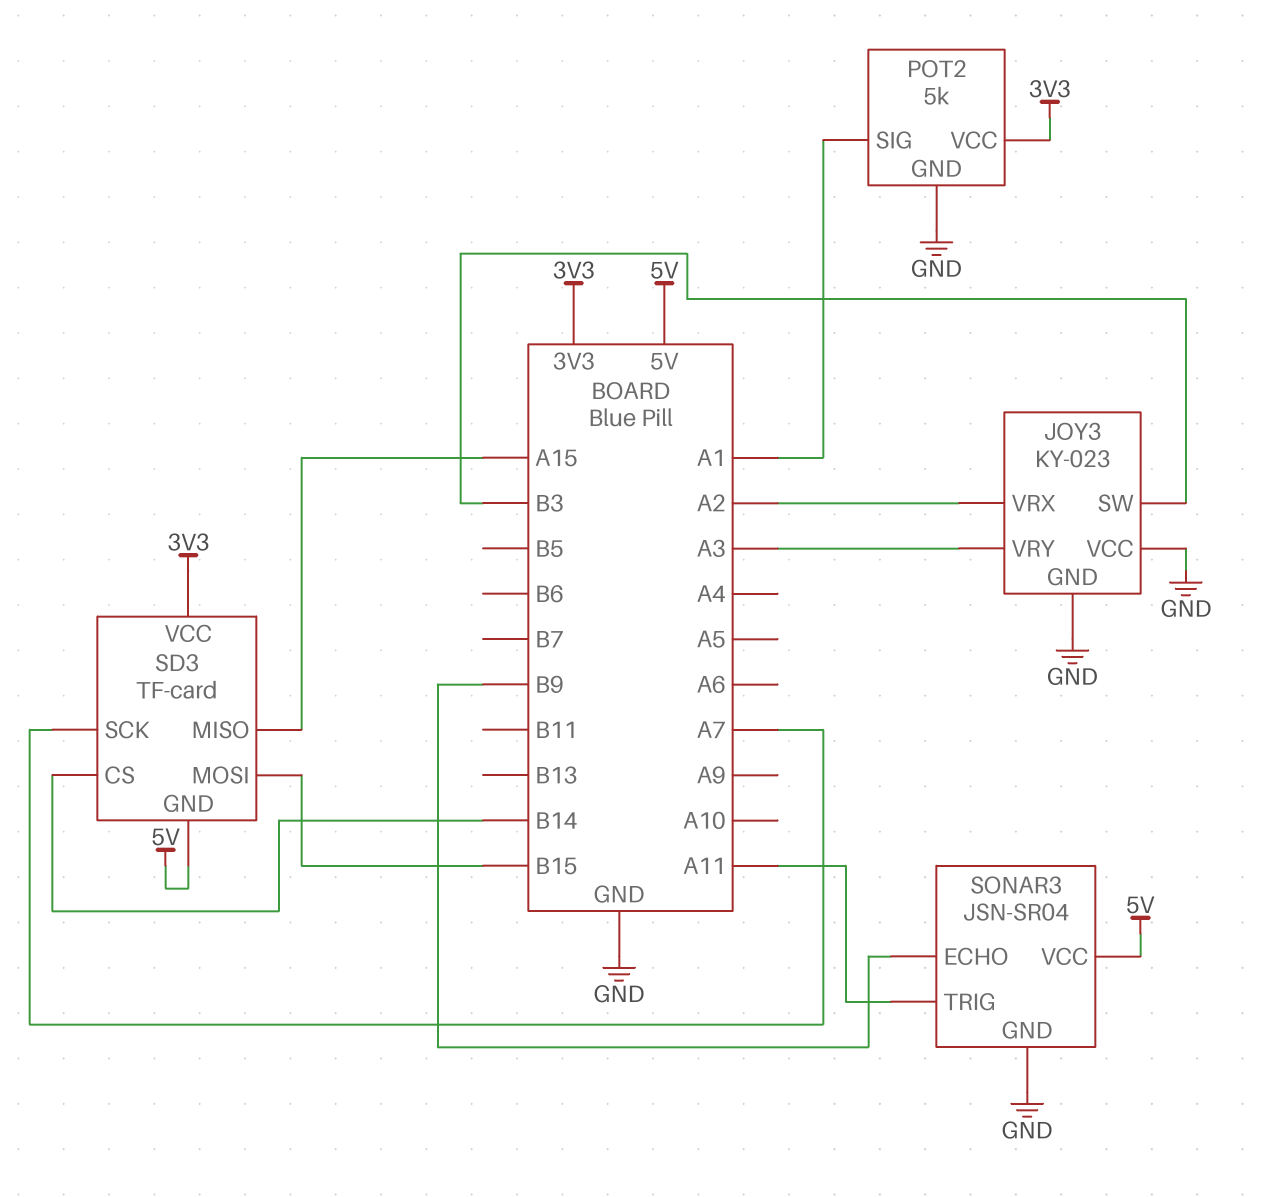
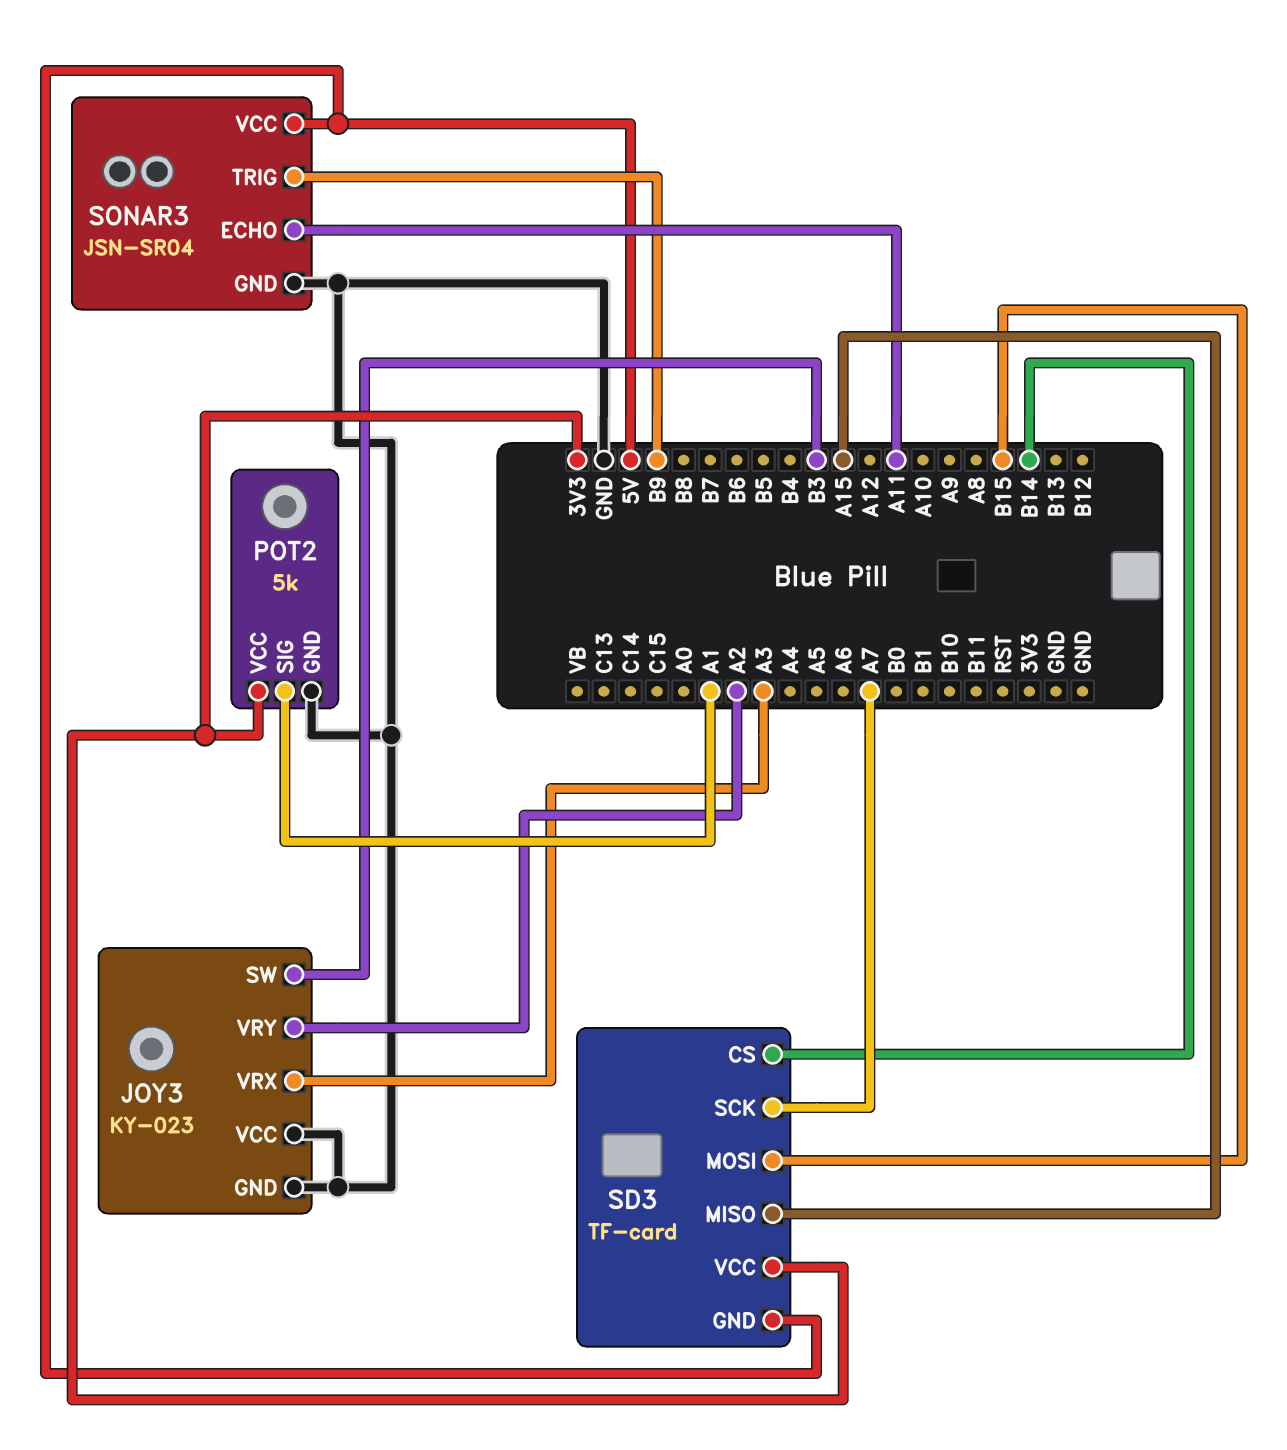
JOY3 pin VRX: A2 -> A3
JOY3 pin VRY: A3 -> A2
SONAR3 pin ECHO: B9 -> A11
SONAR3 pin TRIG: A11 -> B9

